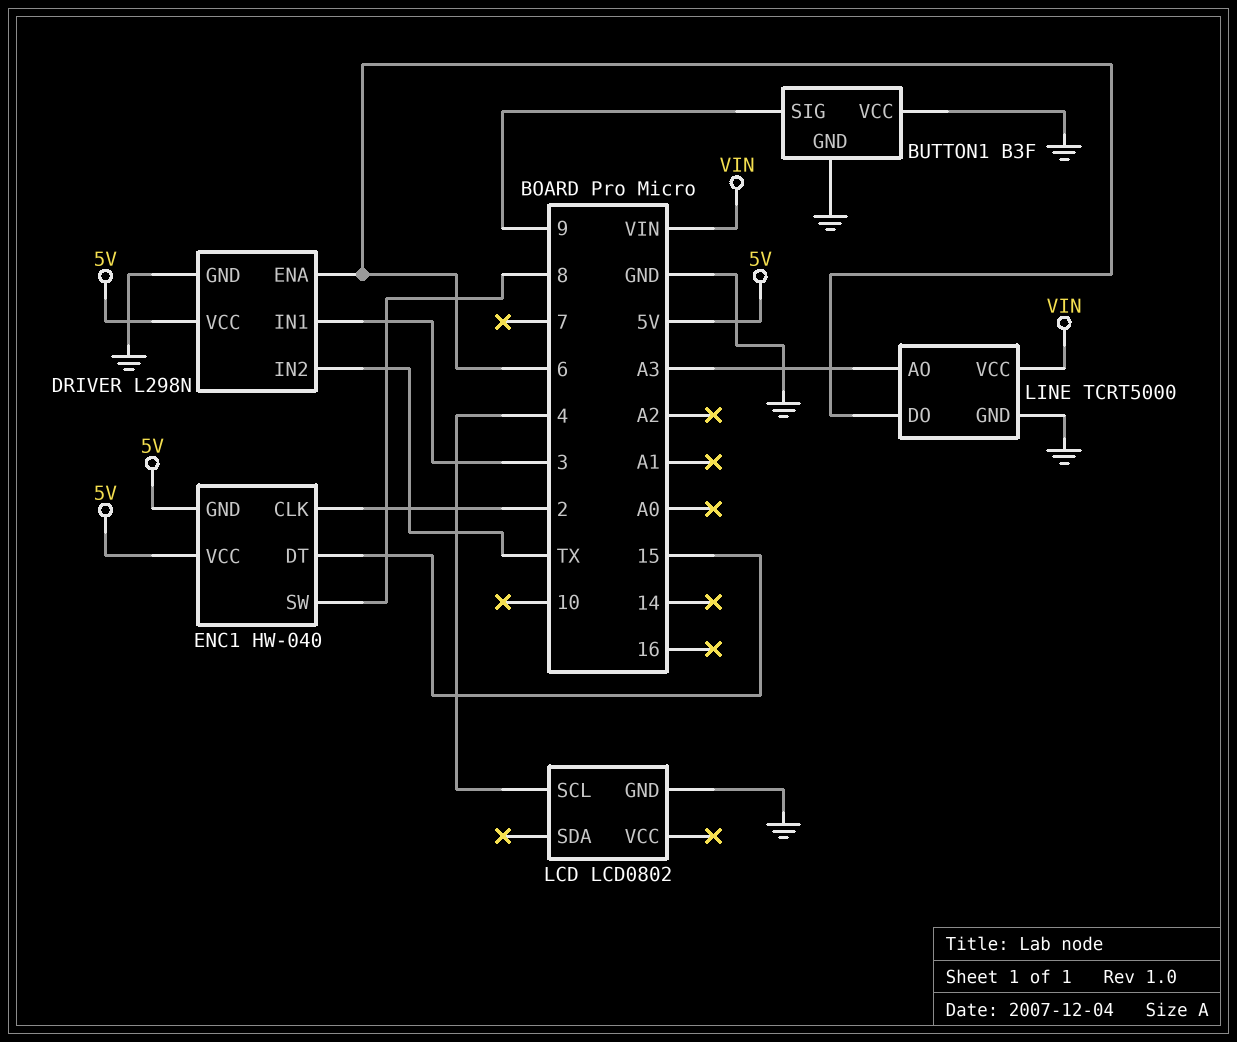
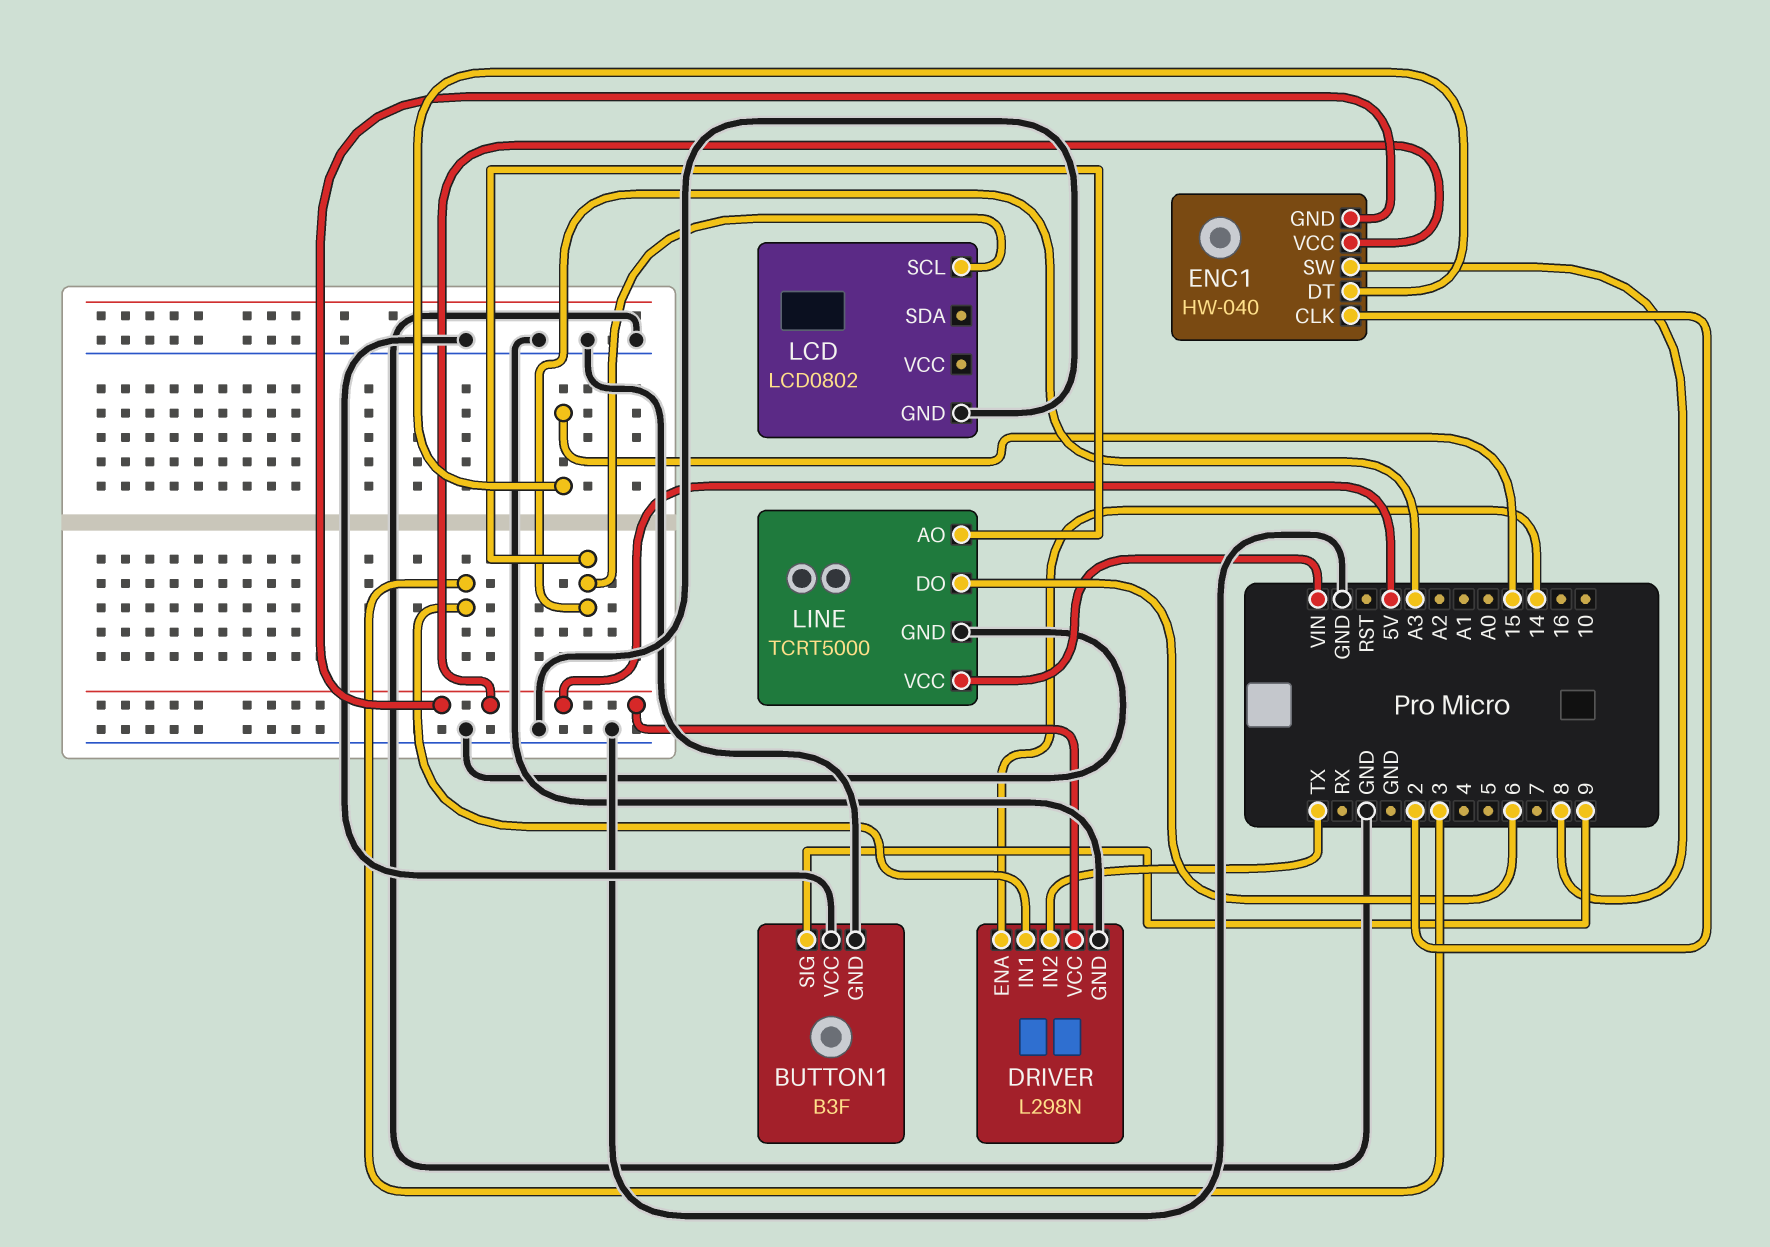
DRIVER pin ENA: 6 -> 14
LCD pin SCL: 4 -> A3

